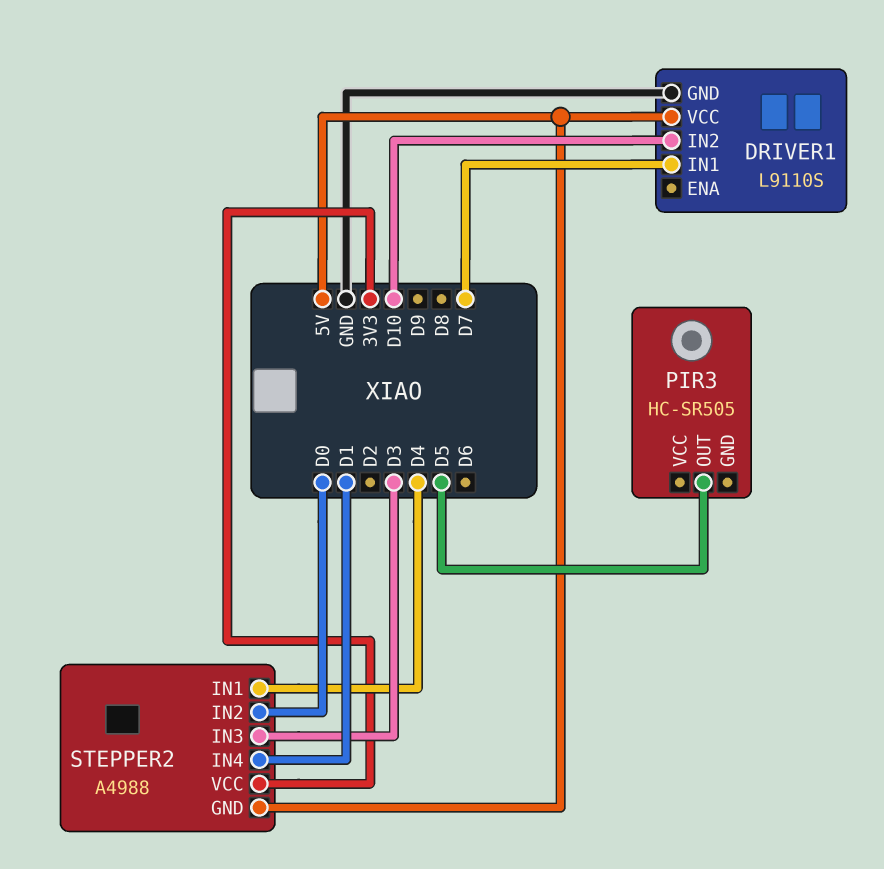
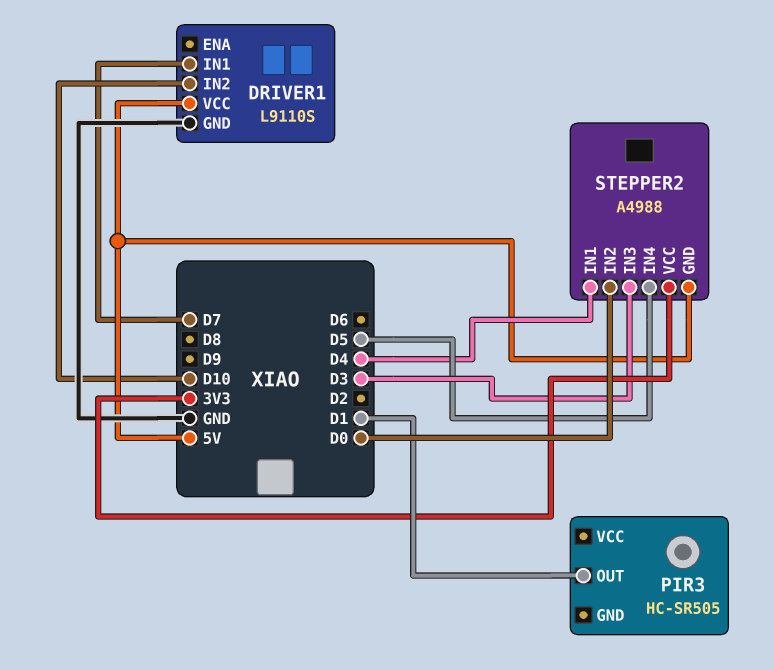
PIR3 pin OUT: D5 -> D1
STEPPER2 pin IN4: D1 -> D5

